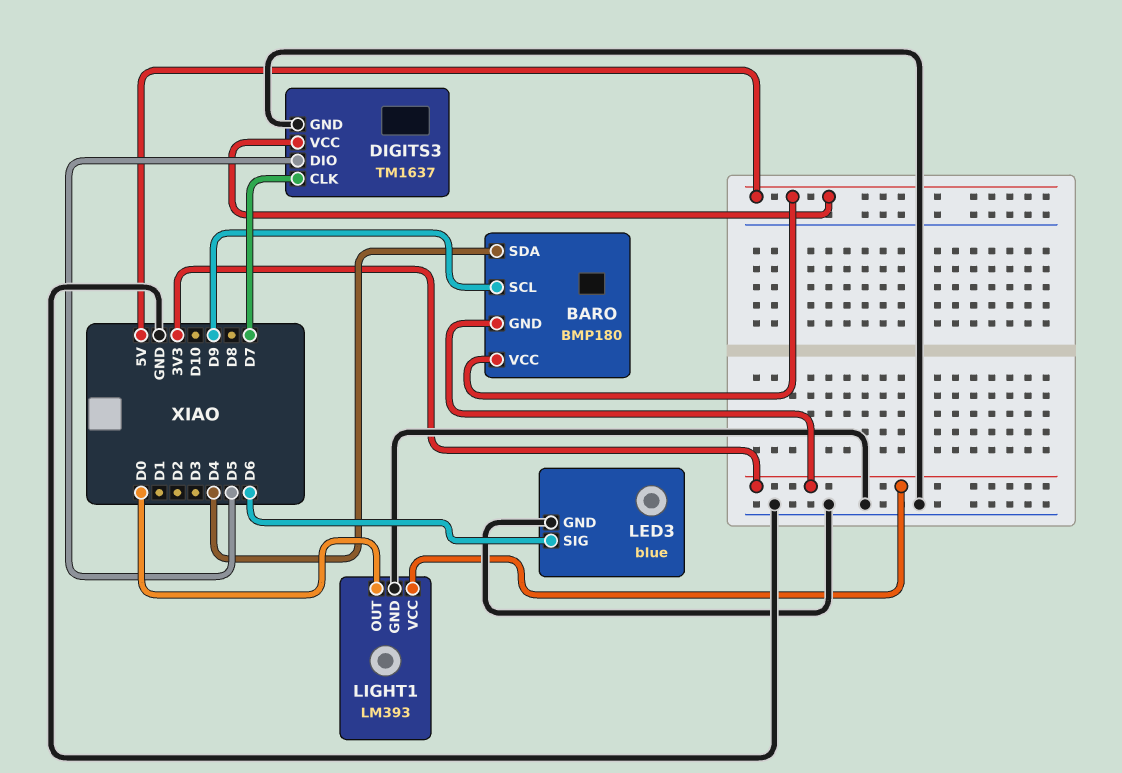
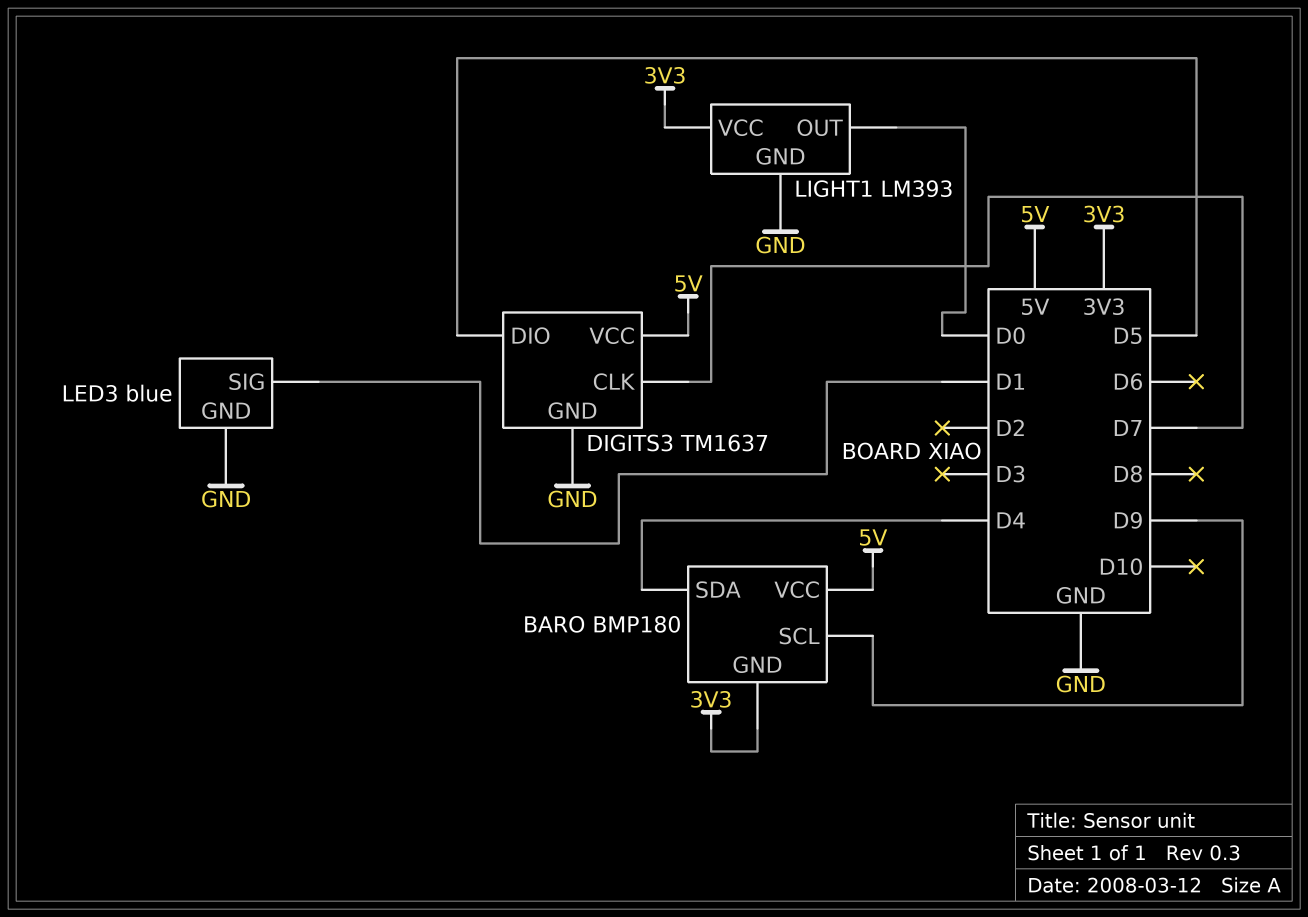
LED3 pin SIG: D6 -> D1

